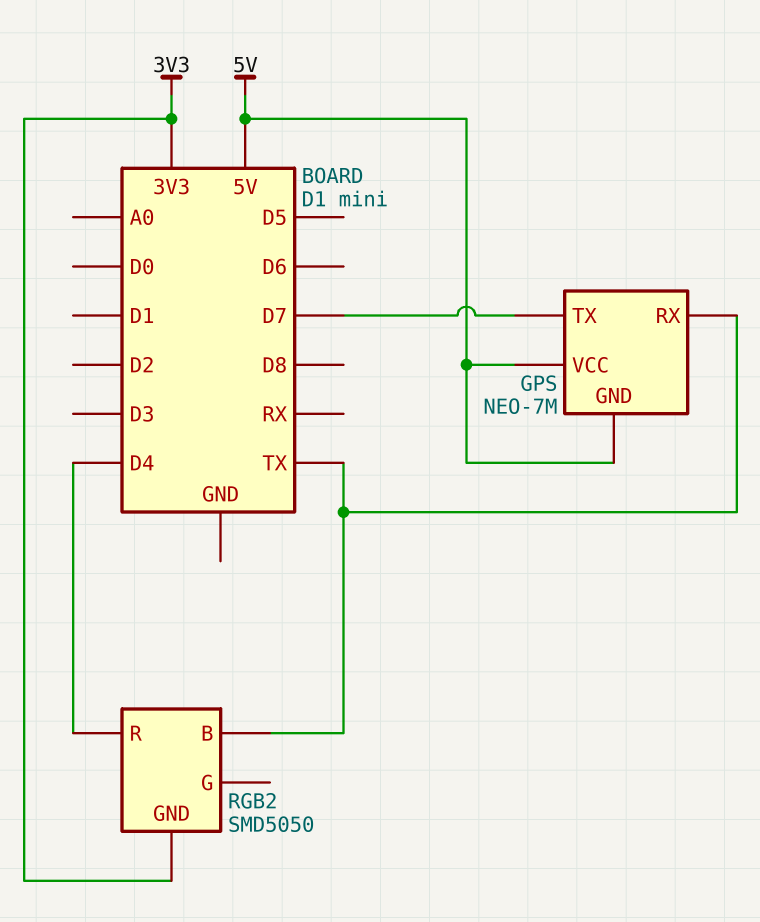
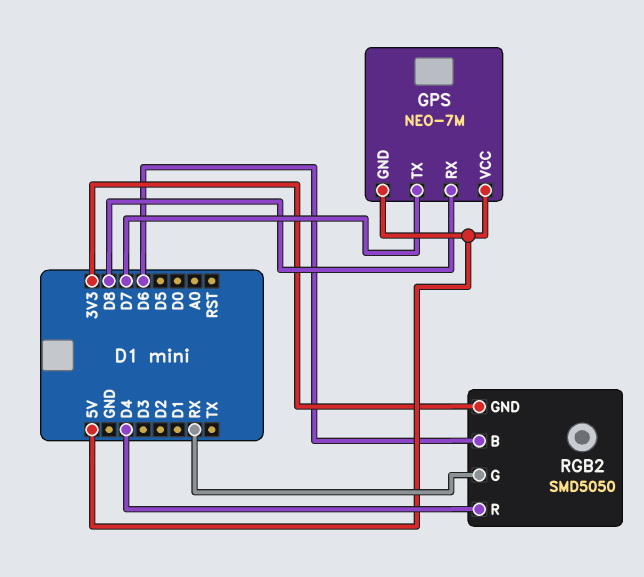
GPS pin RX: TX -> D8
RGB2 pin B: TX -> D6
RGB2 pin G: none -> RX

